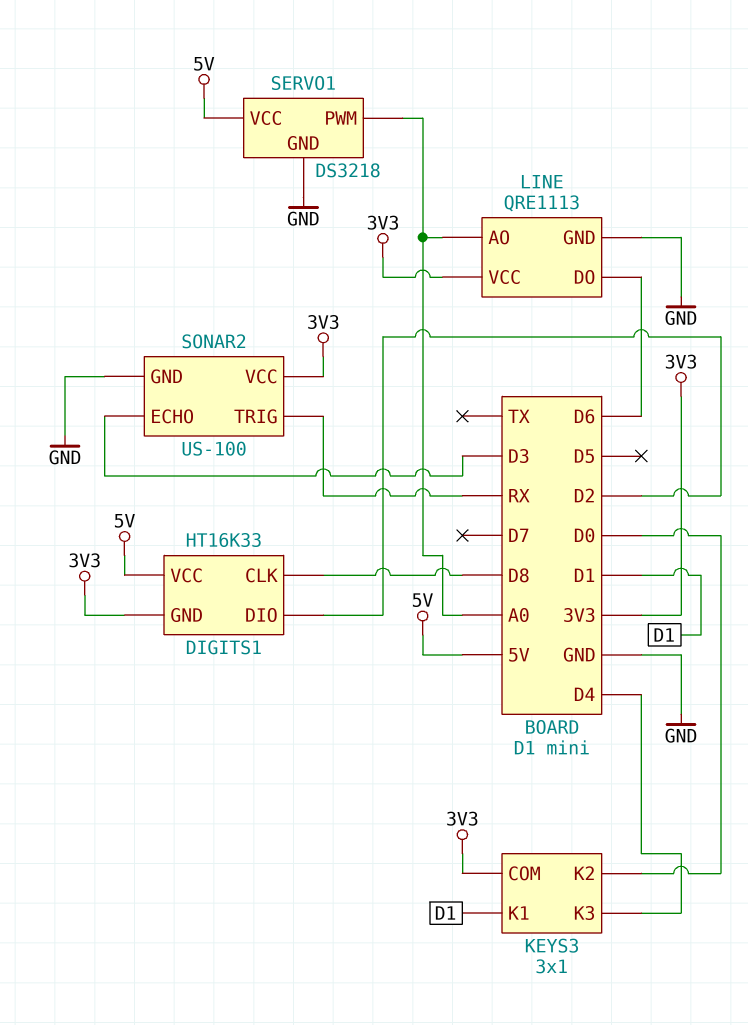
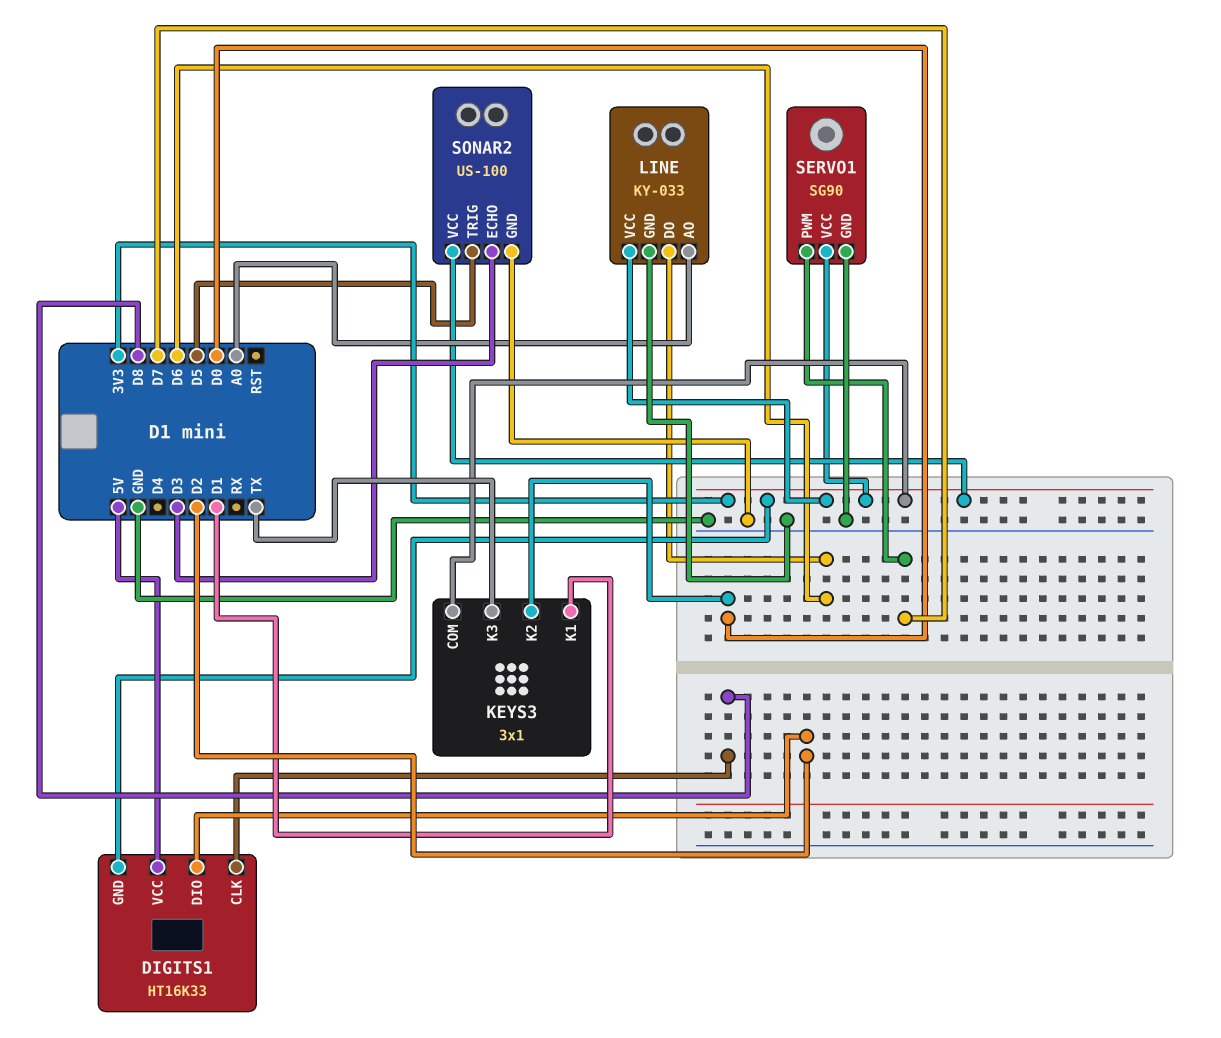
KEYS3 pin K3: D4 -> TX
LINE: QRE1113 -> KY-033
SERVO1: DS3218 -> SG90
SERVO1 pin PWM: A0 -> D7
SERVO1 pin VCC: 5V -> 3V3
SONAR2 pin TRIG: RX -> D5

